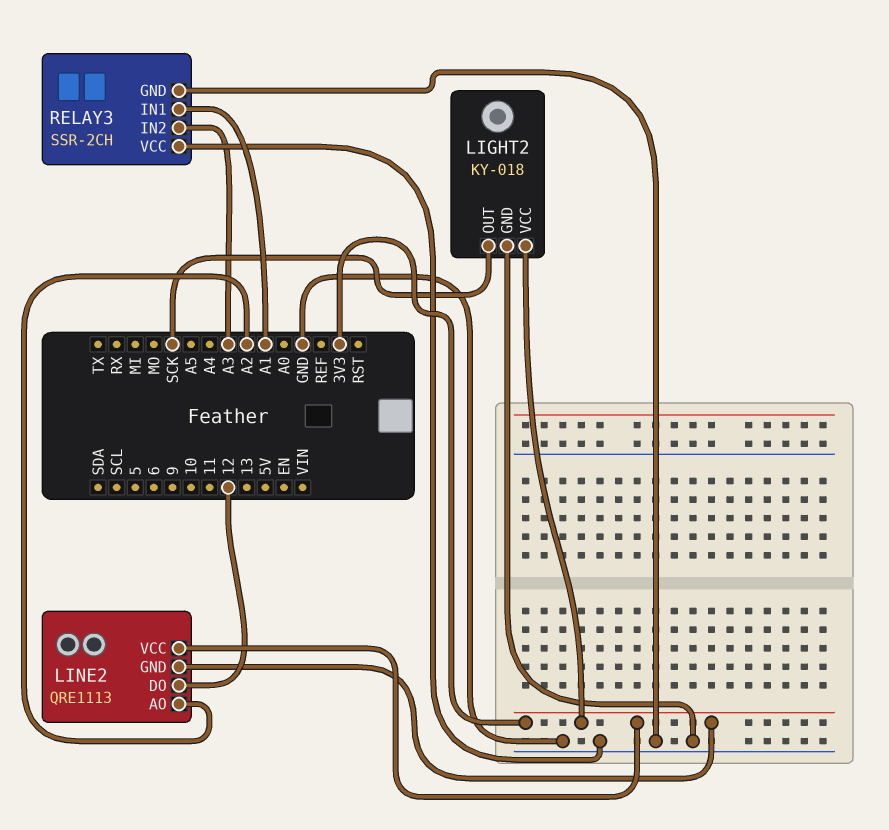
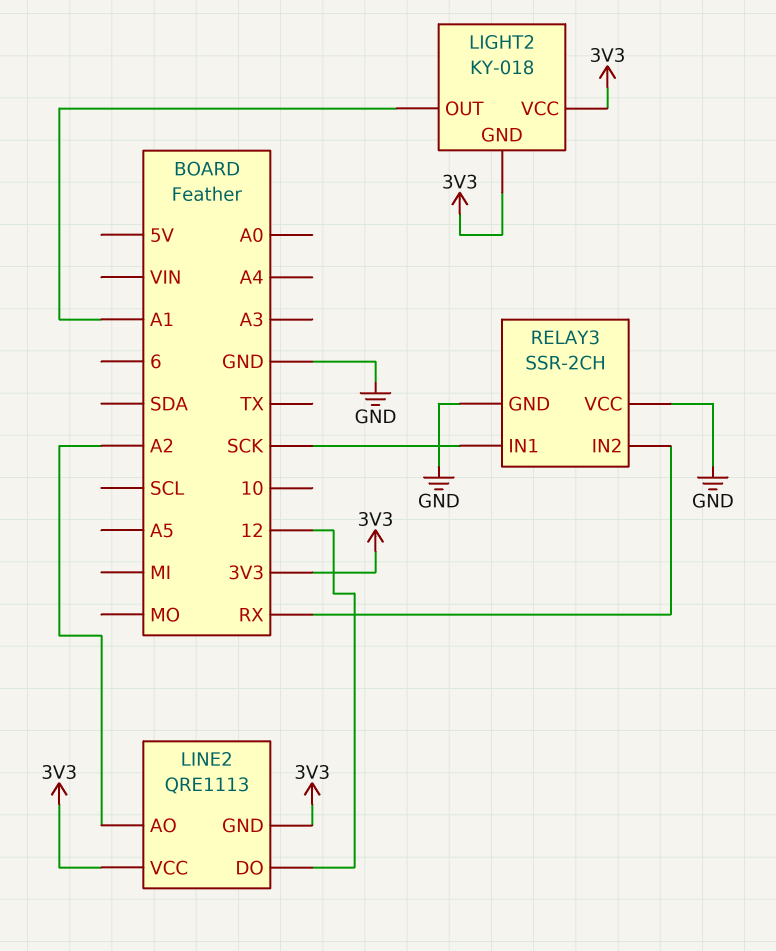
LIGHT2 pin GND: GND -> 3V3
LIGHT2 pin OUT: SCK -> A1
RELAY3 pin IN1: A1 -> SCK
RELAY3 pin IN2: A3 -> RX

